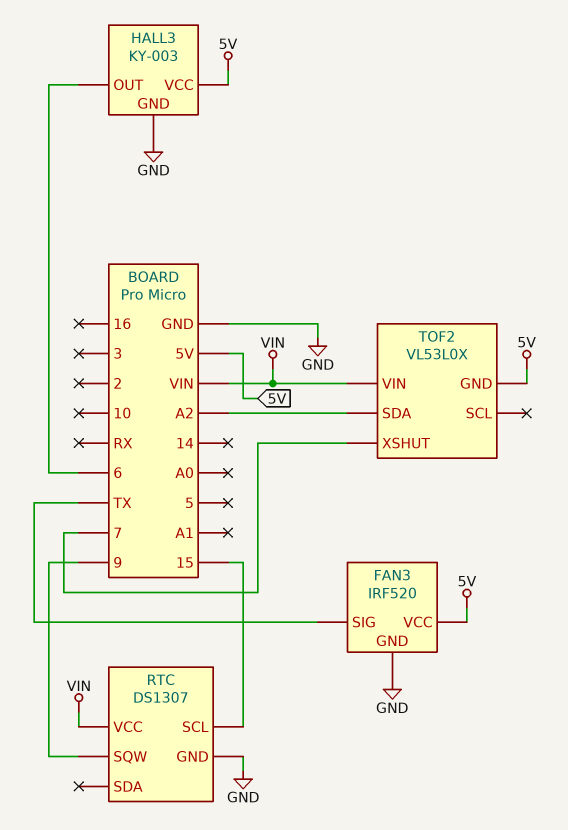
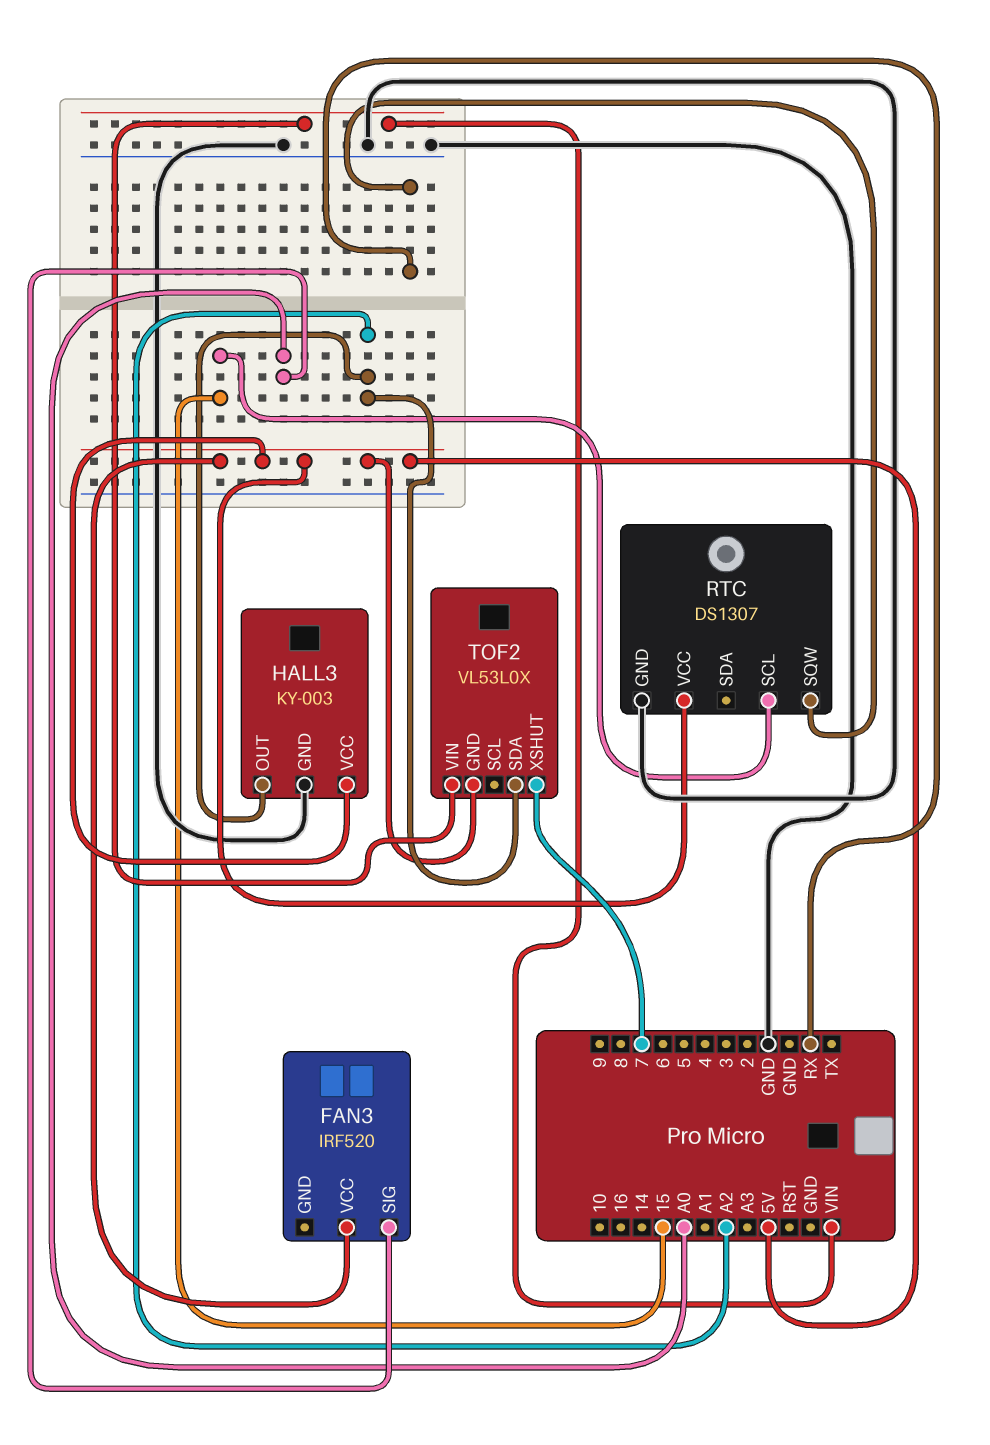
FAN3 pin GND: GND -> none
FAN3 pin SIG: TX -> A0
HALL3 pin OUT: 6 -> A2
RTC pin SQW: 9 -> RX
RTC pin VCC: VIN -> 5V

